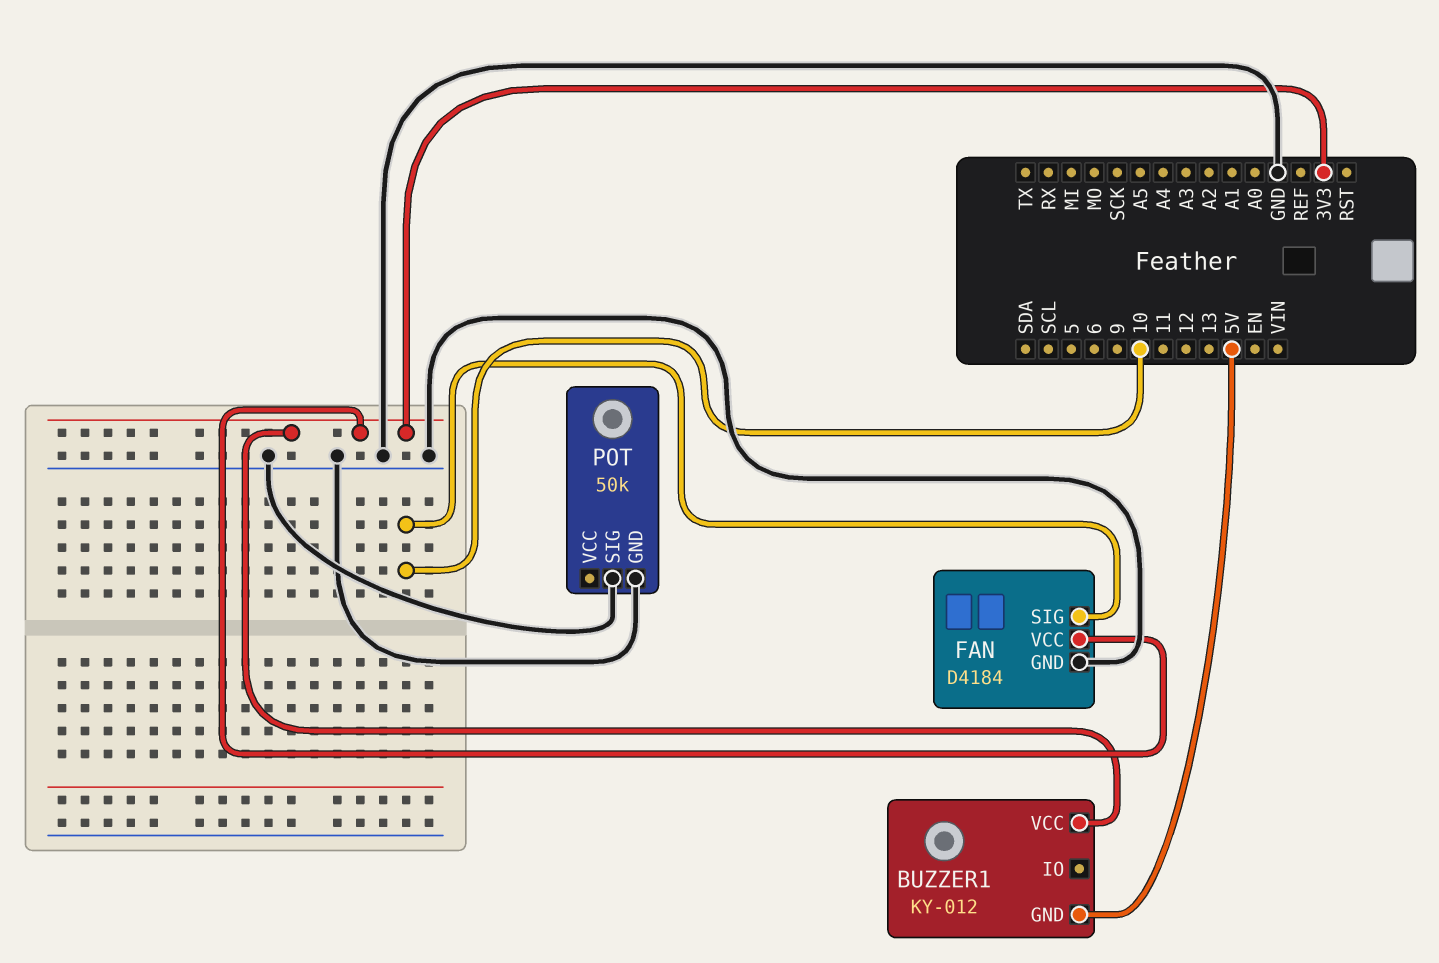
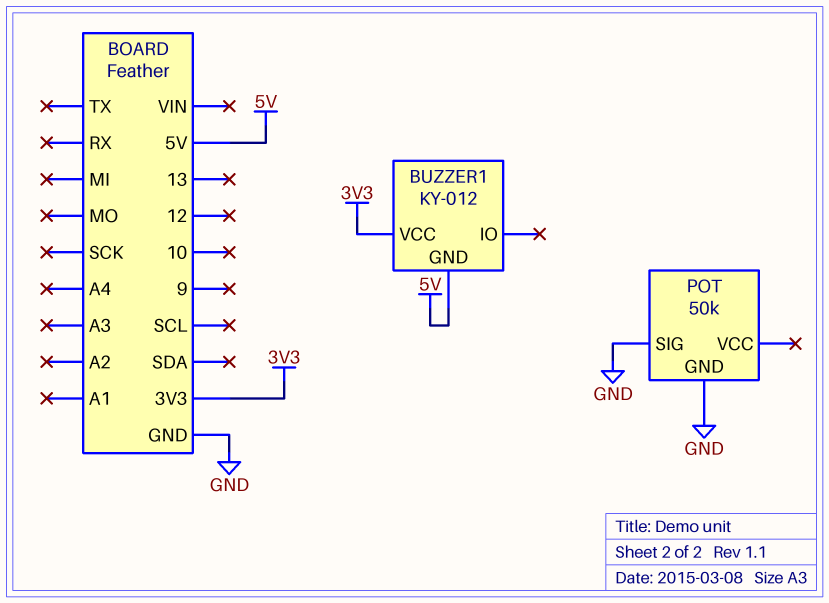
FAN: D4184 -> none
FAN pin GND: GND -> none
FAN pin SIG: 10 -> none
FAN pin VCC: 3V3 -> none

